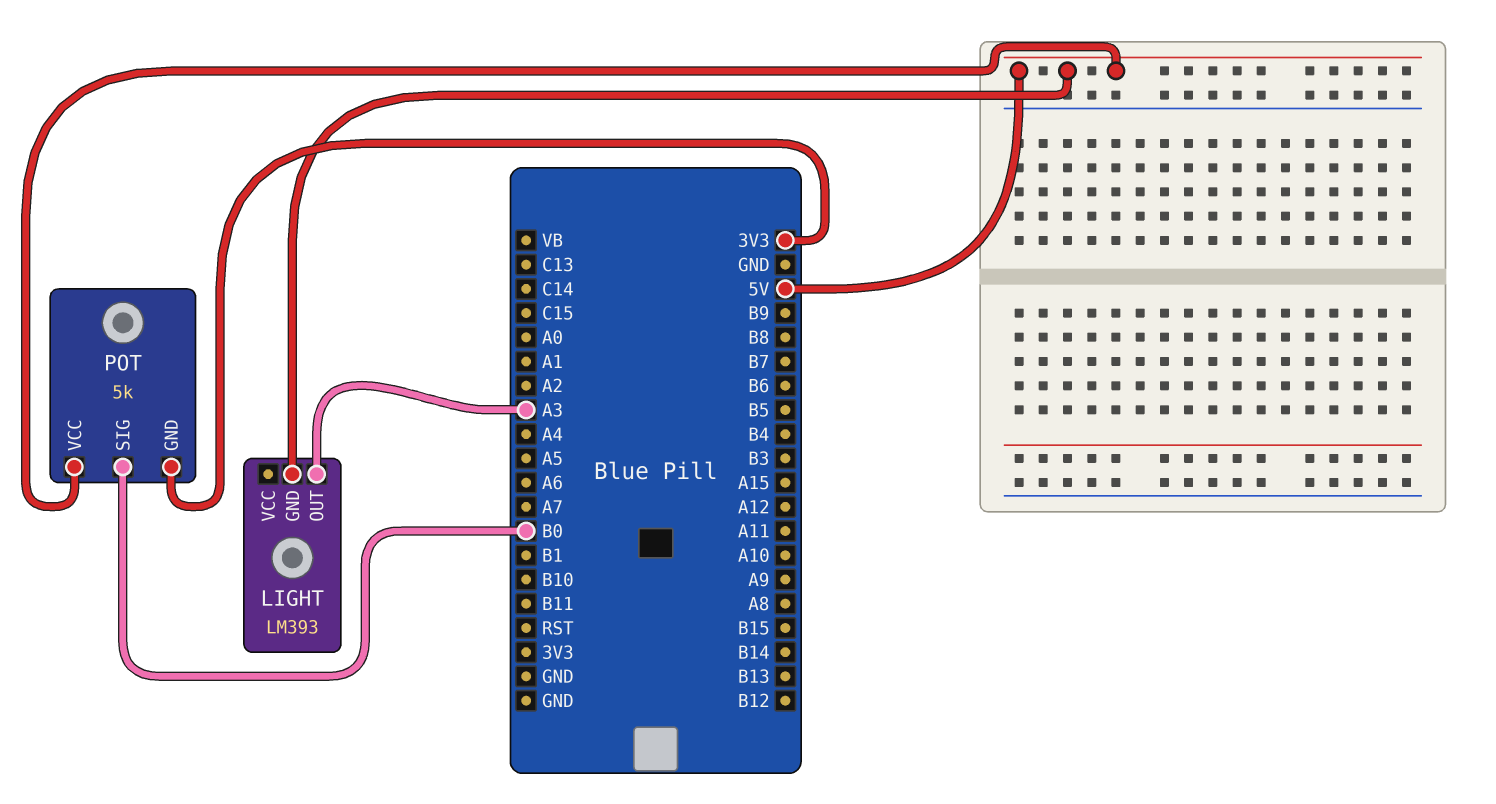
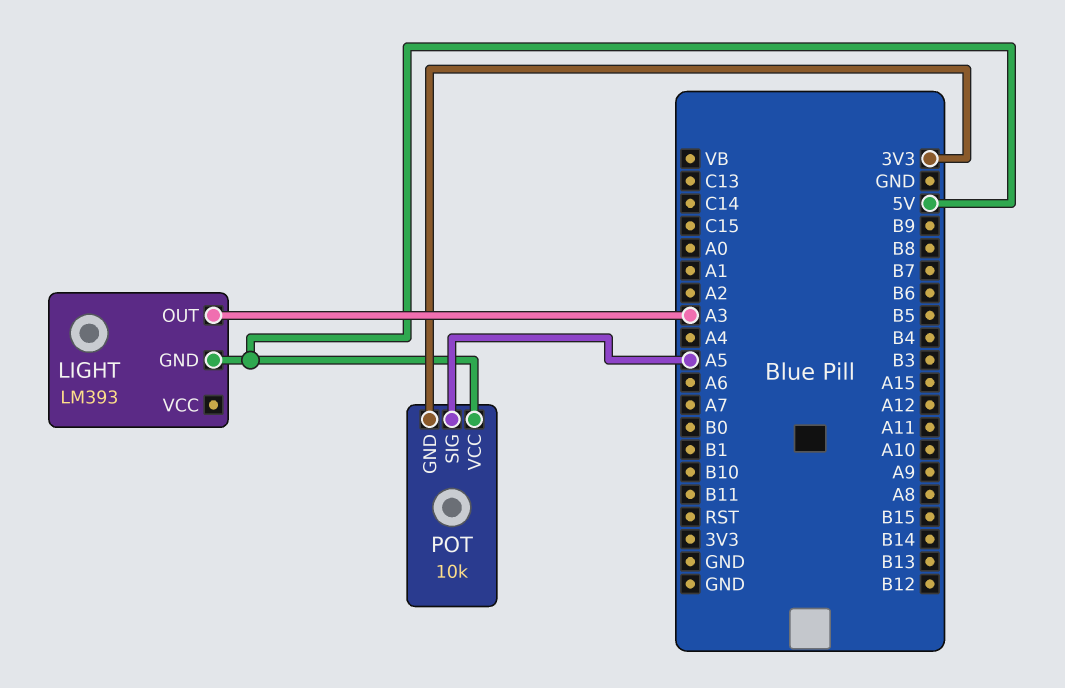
POT: 5k -> 10k
POT pin SIG: B0 -> A5

